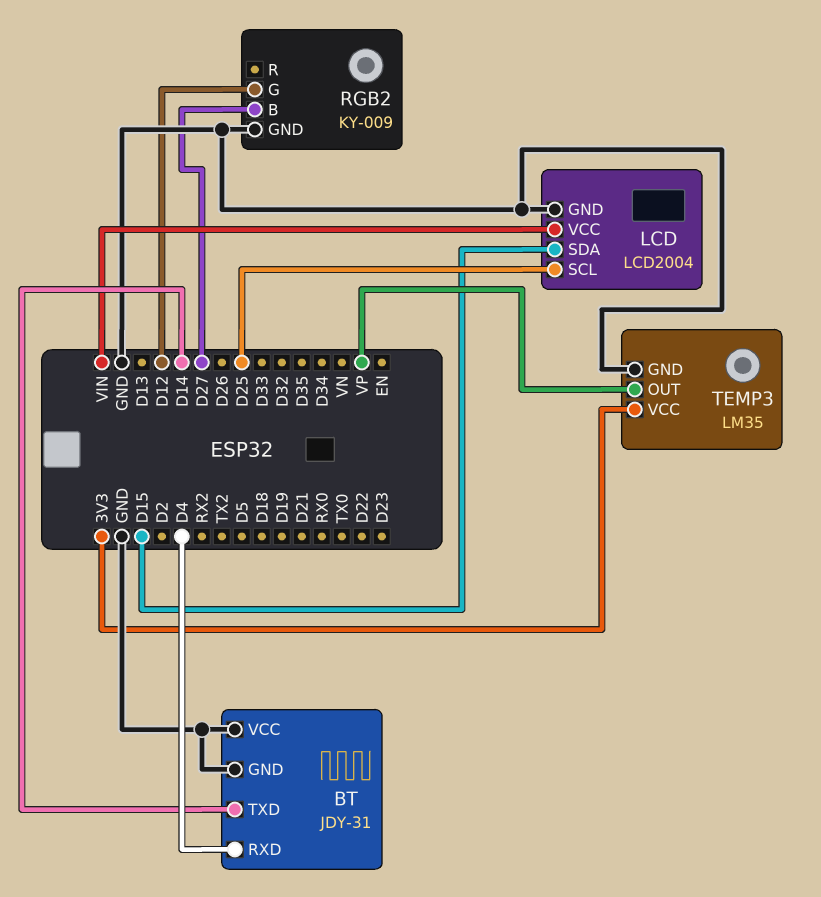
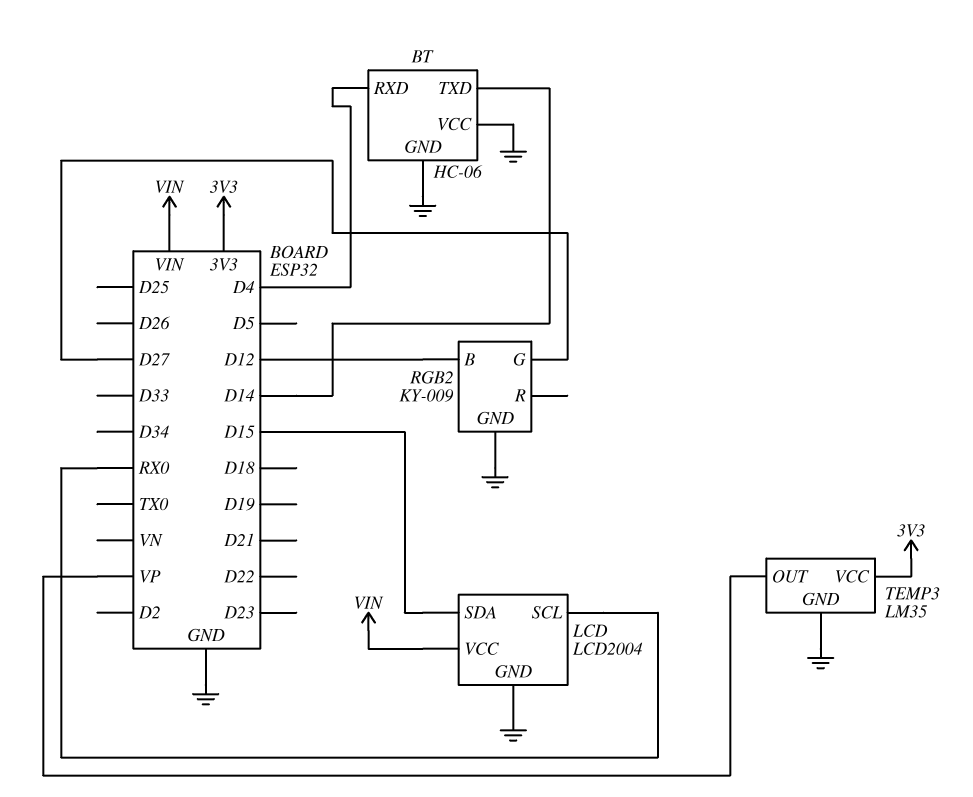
BT: JDY-31 -> HC-06
LCD pin SCL: D25 -> RX0
RGB2 pin B: D27 -> D12
RGB2 pin G: D12 -> D27

